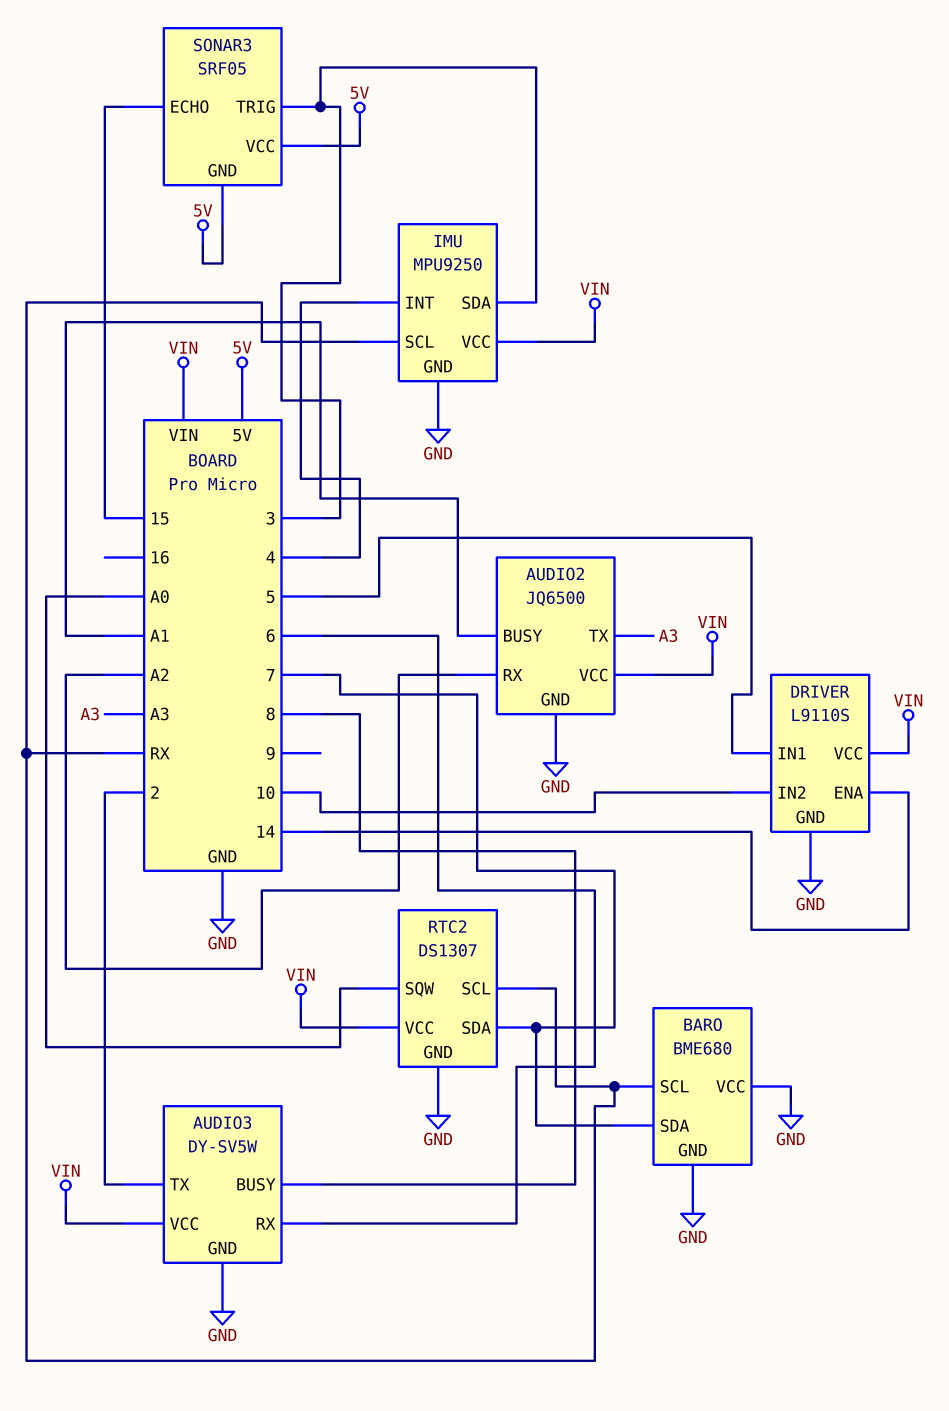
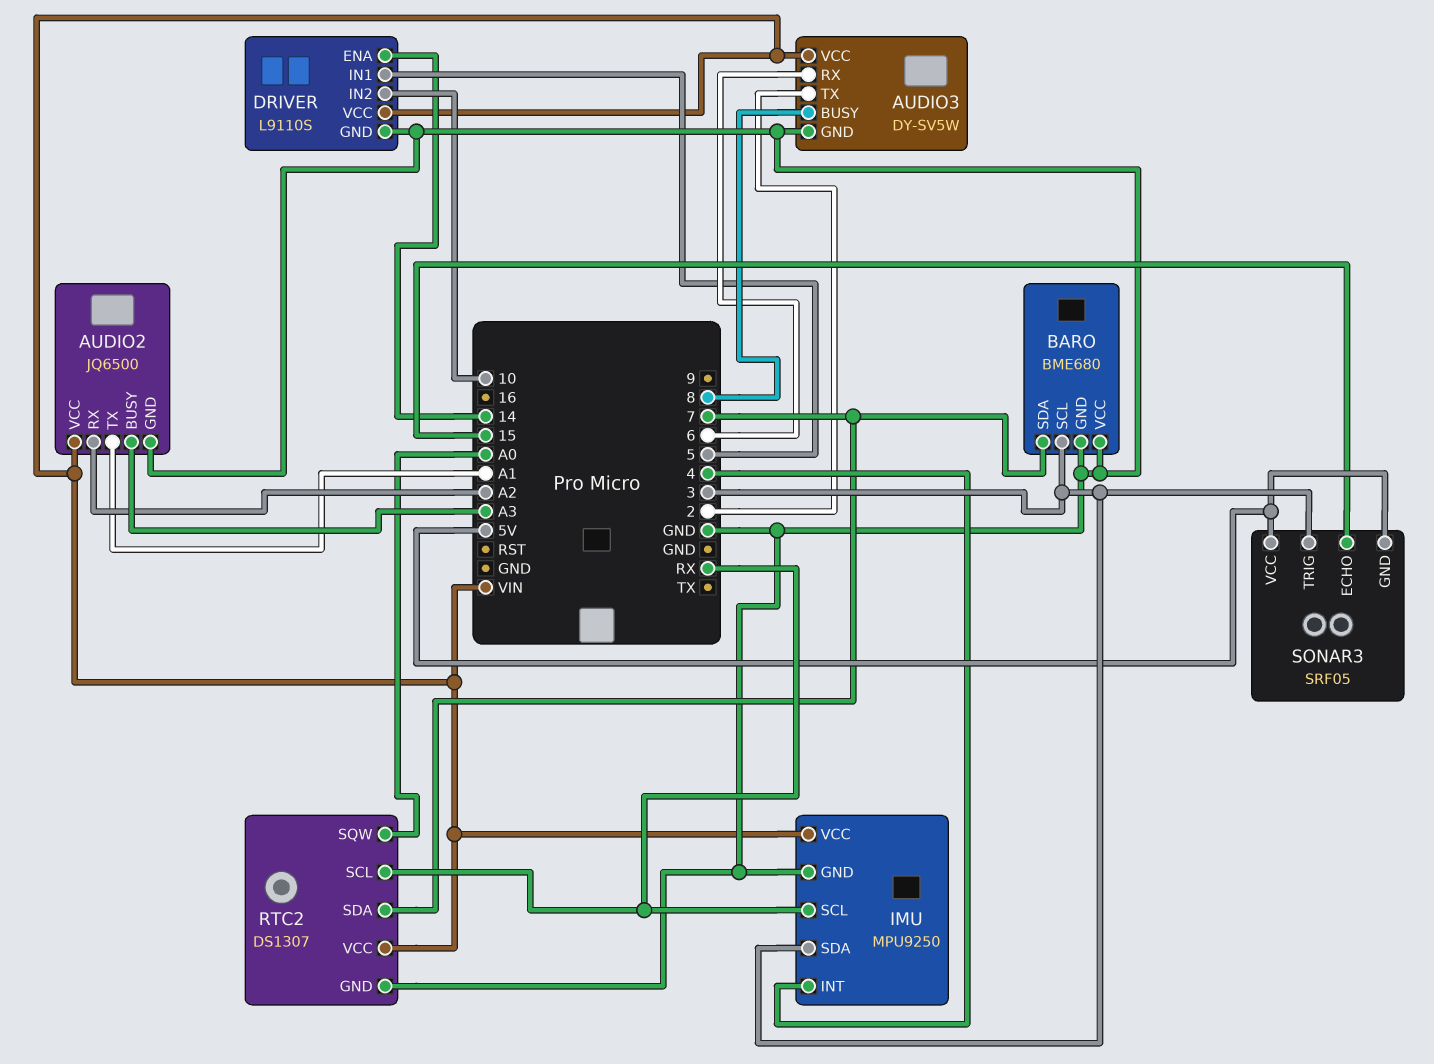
AUDIO2 pin BUSY: A1 -> A3
AUDIO2 pin TX: A3 -> A1
BARO pin SCL: RX -> 3

